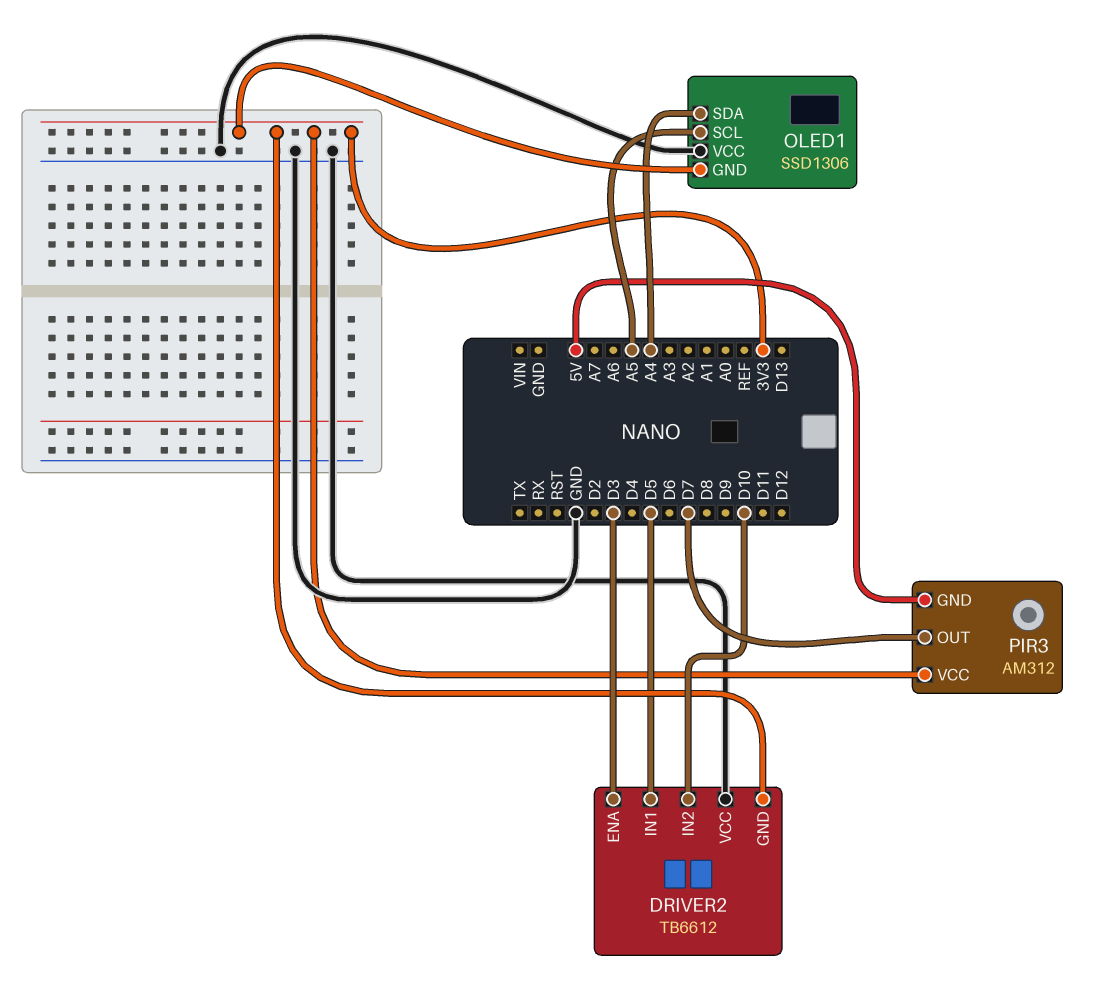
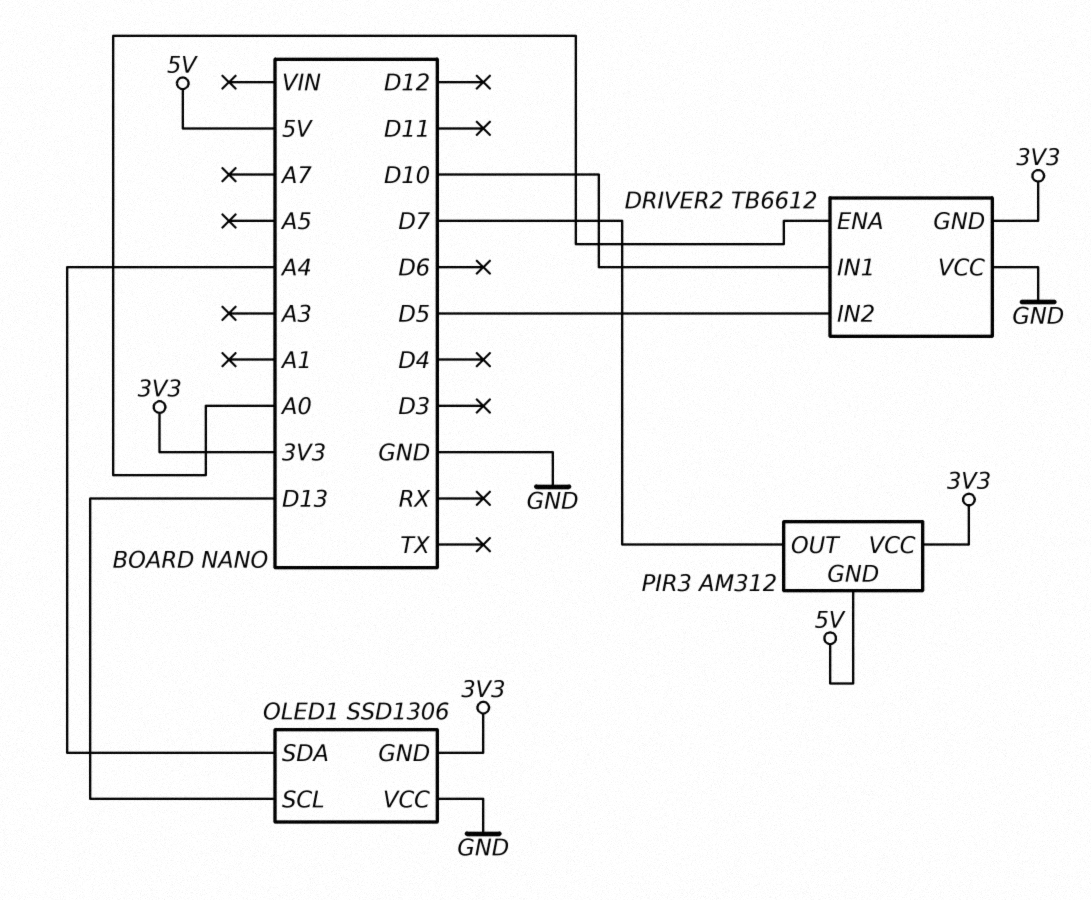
DRIVER2 pin ENA: D3 -> A0
DRIVER2 pin IN1: D5 -> D10
DRIVER2 pin IN2: D10 -> D5
OLED1 pin SCL: A5 -> D13

